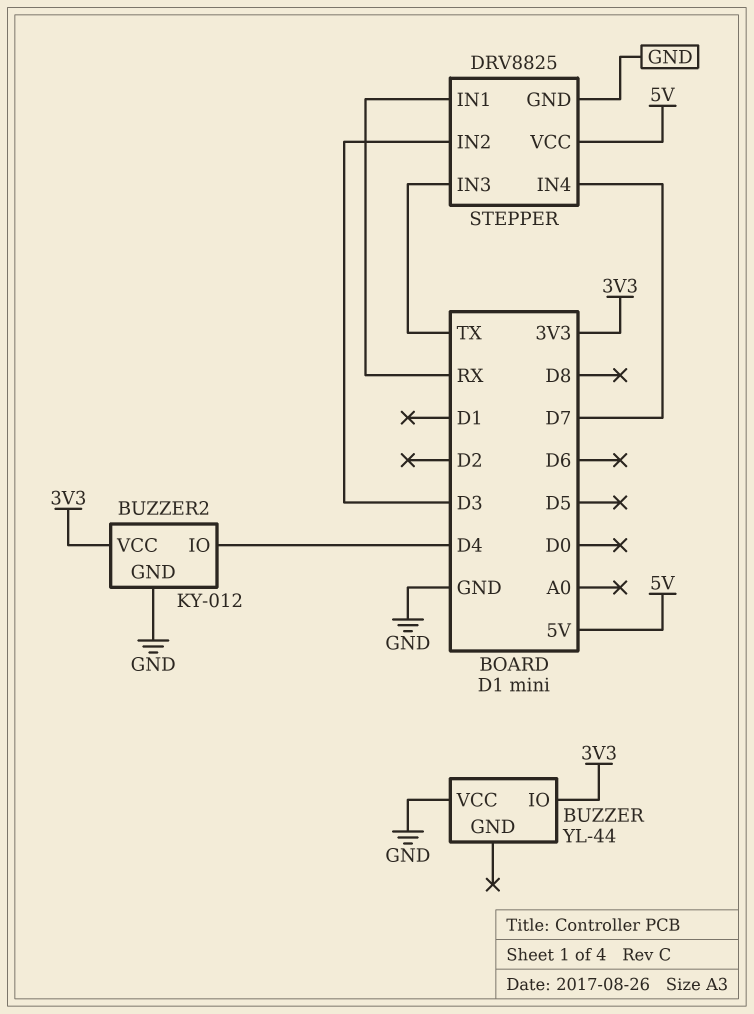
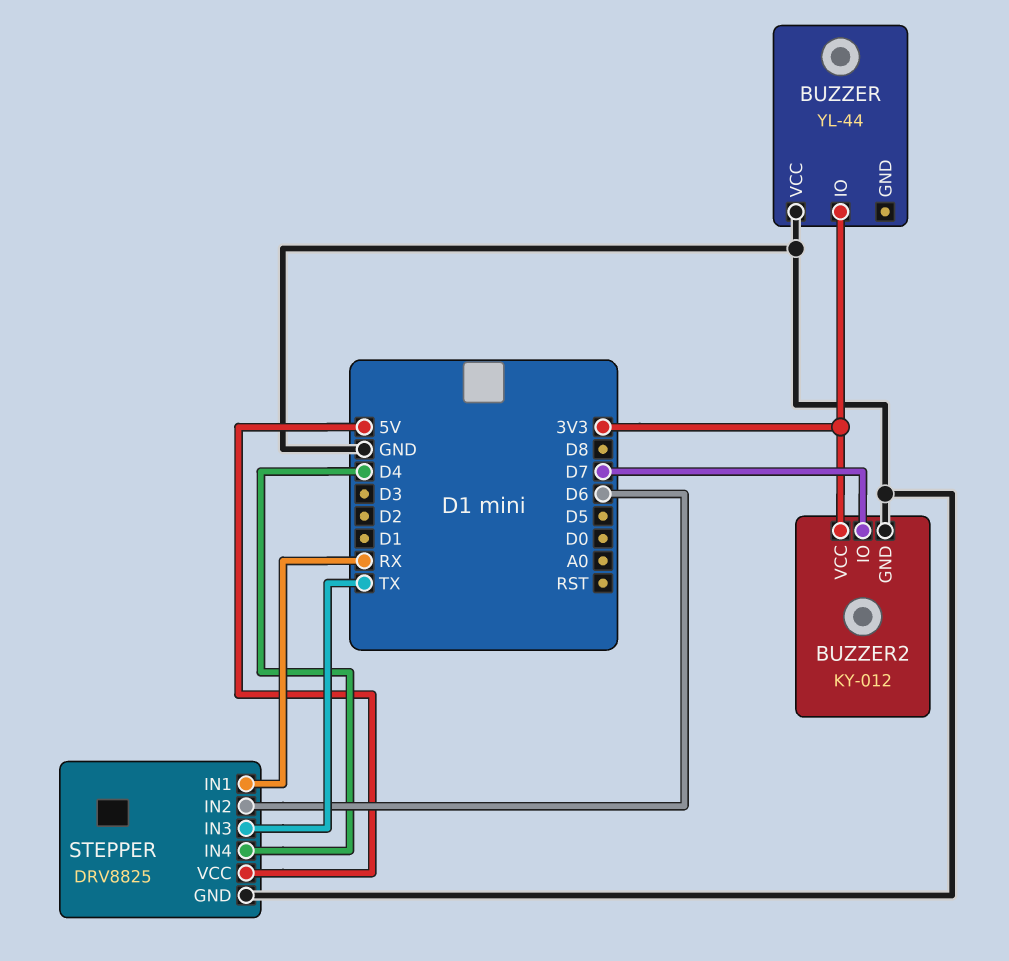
BUZZER2 pin IO: D4 -> D7
STEPPER pin IN2: D3 -> D6
STEPPER pin IN4: D7 -> D4

